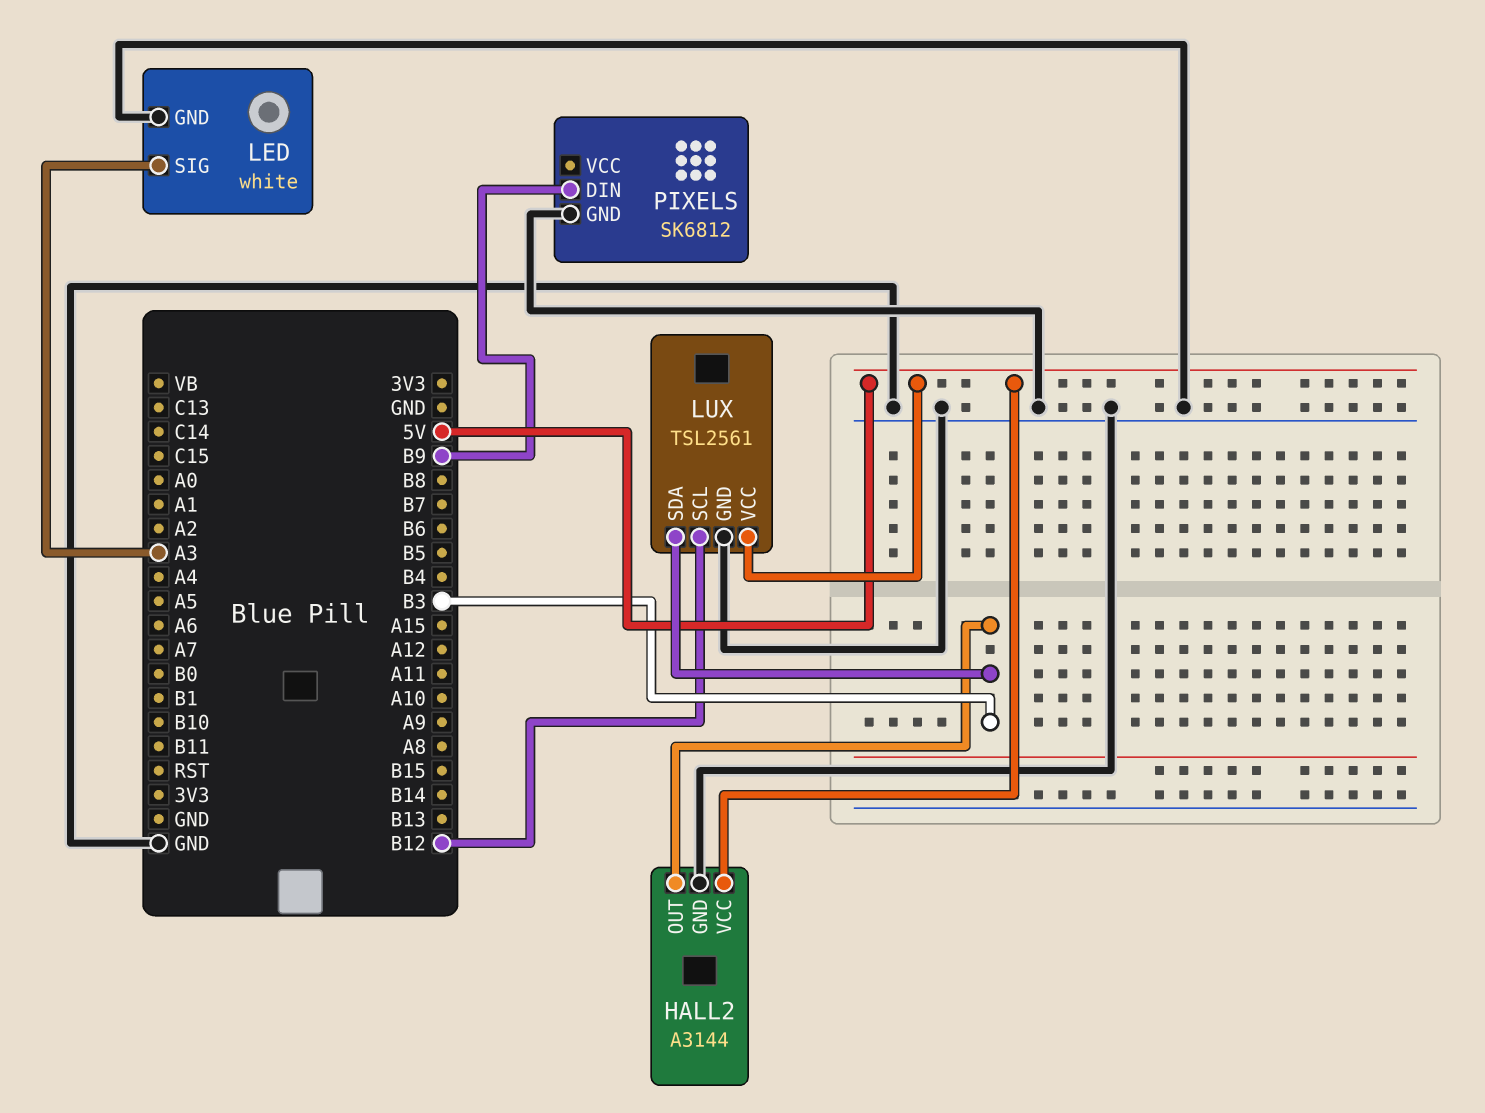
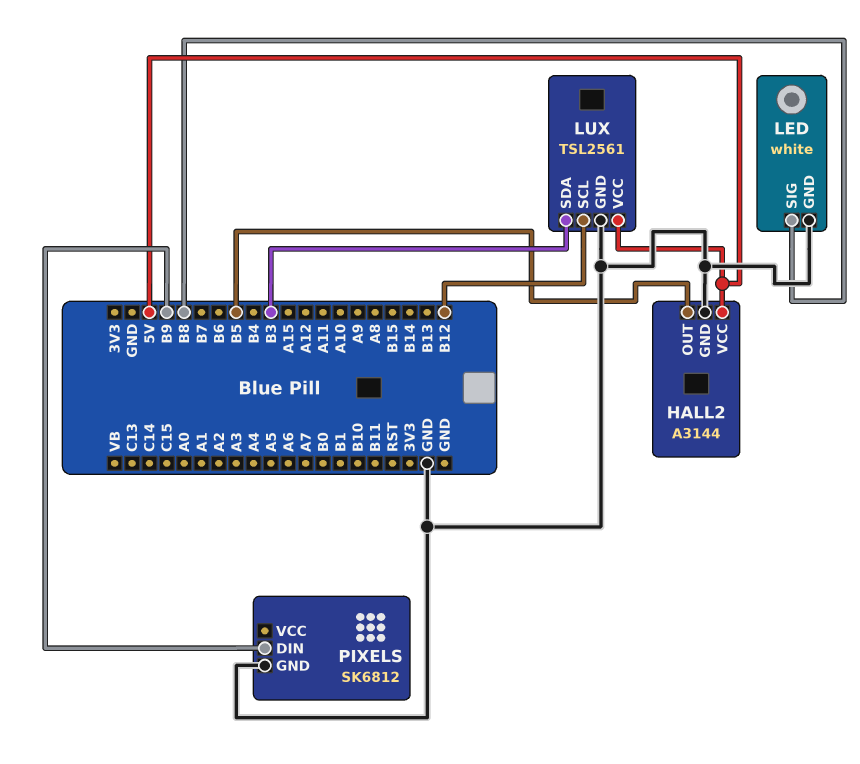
HALL2 pin OUT: B3 -> B5
LED pin SIG: A3 -> B8

